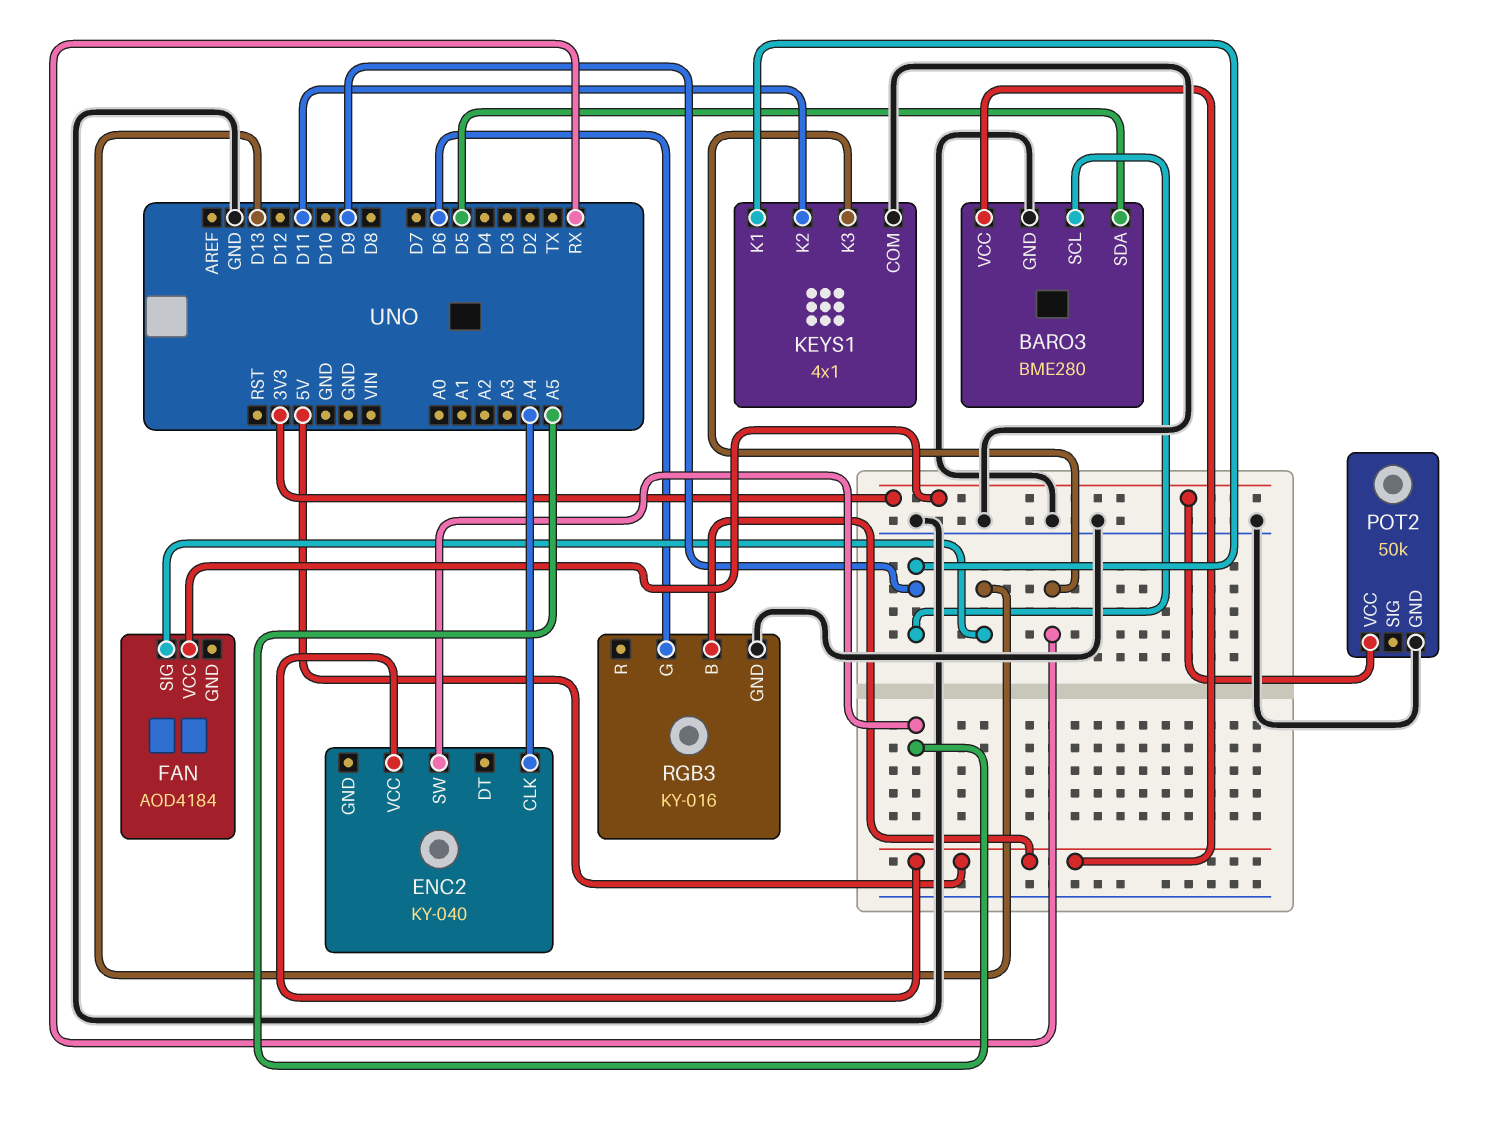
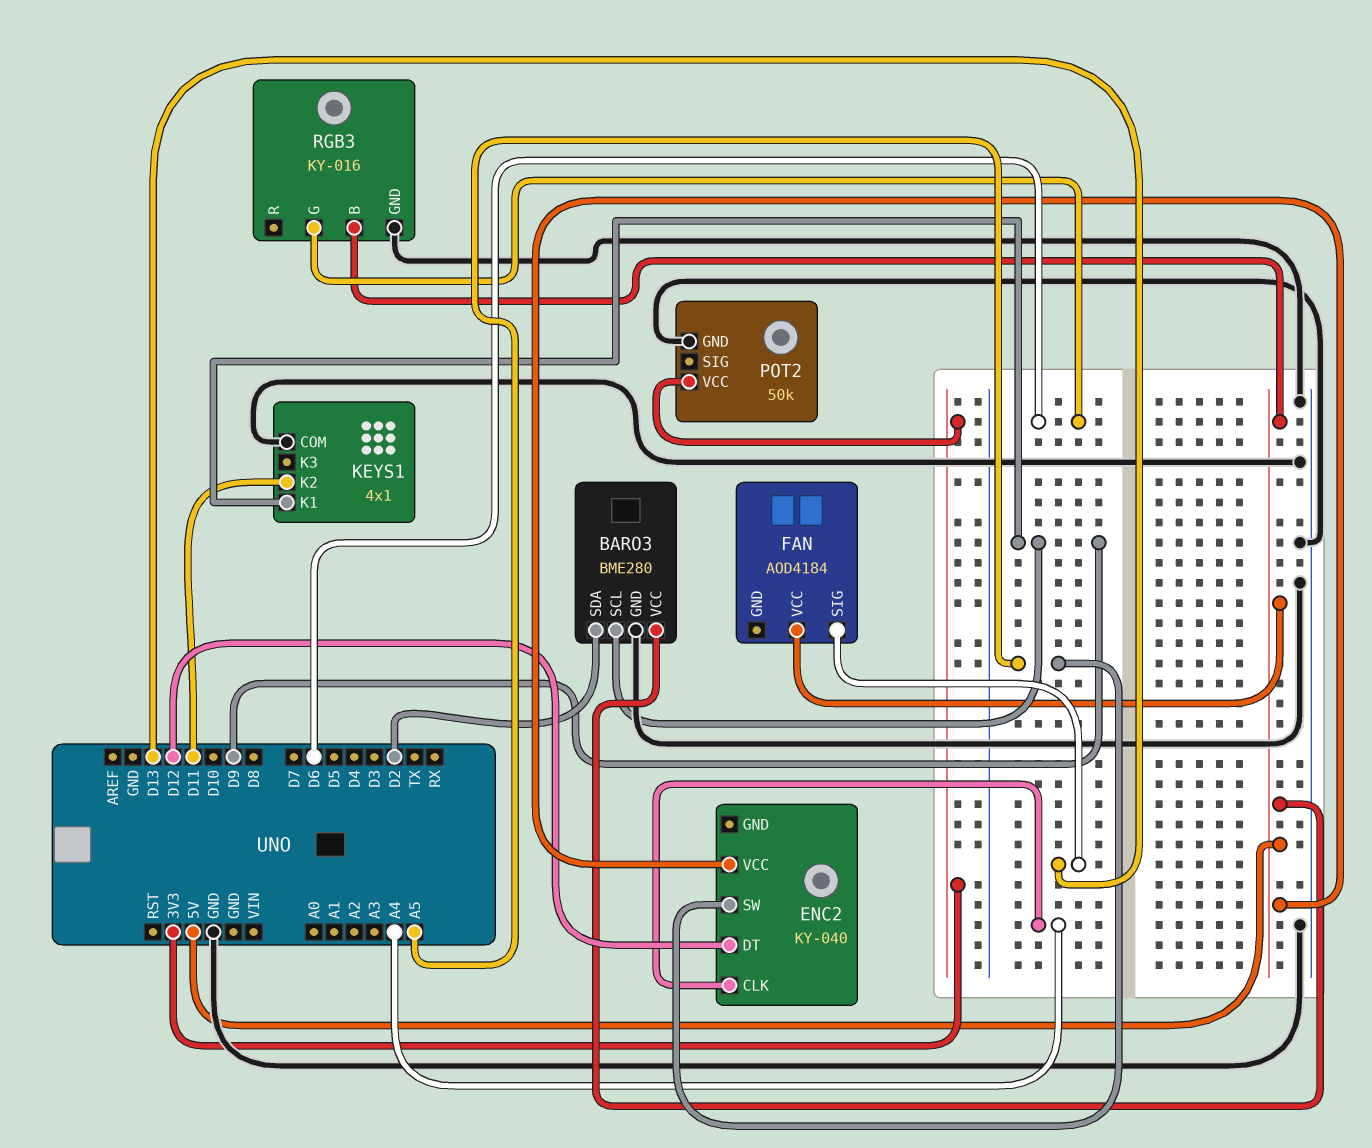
BARO3 pin SDA: D5 -> D2
ENC2 pin DT: none -> D12
FAN pin VCC: 3V3 -> 5V
KEYS1 pin K3: RX -> none

